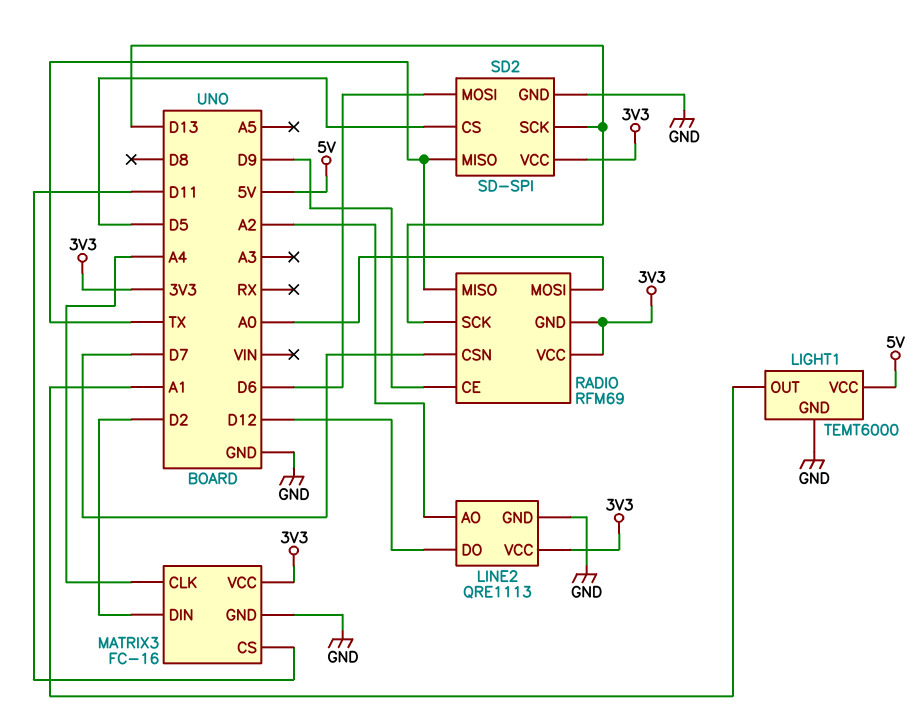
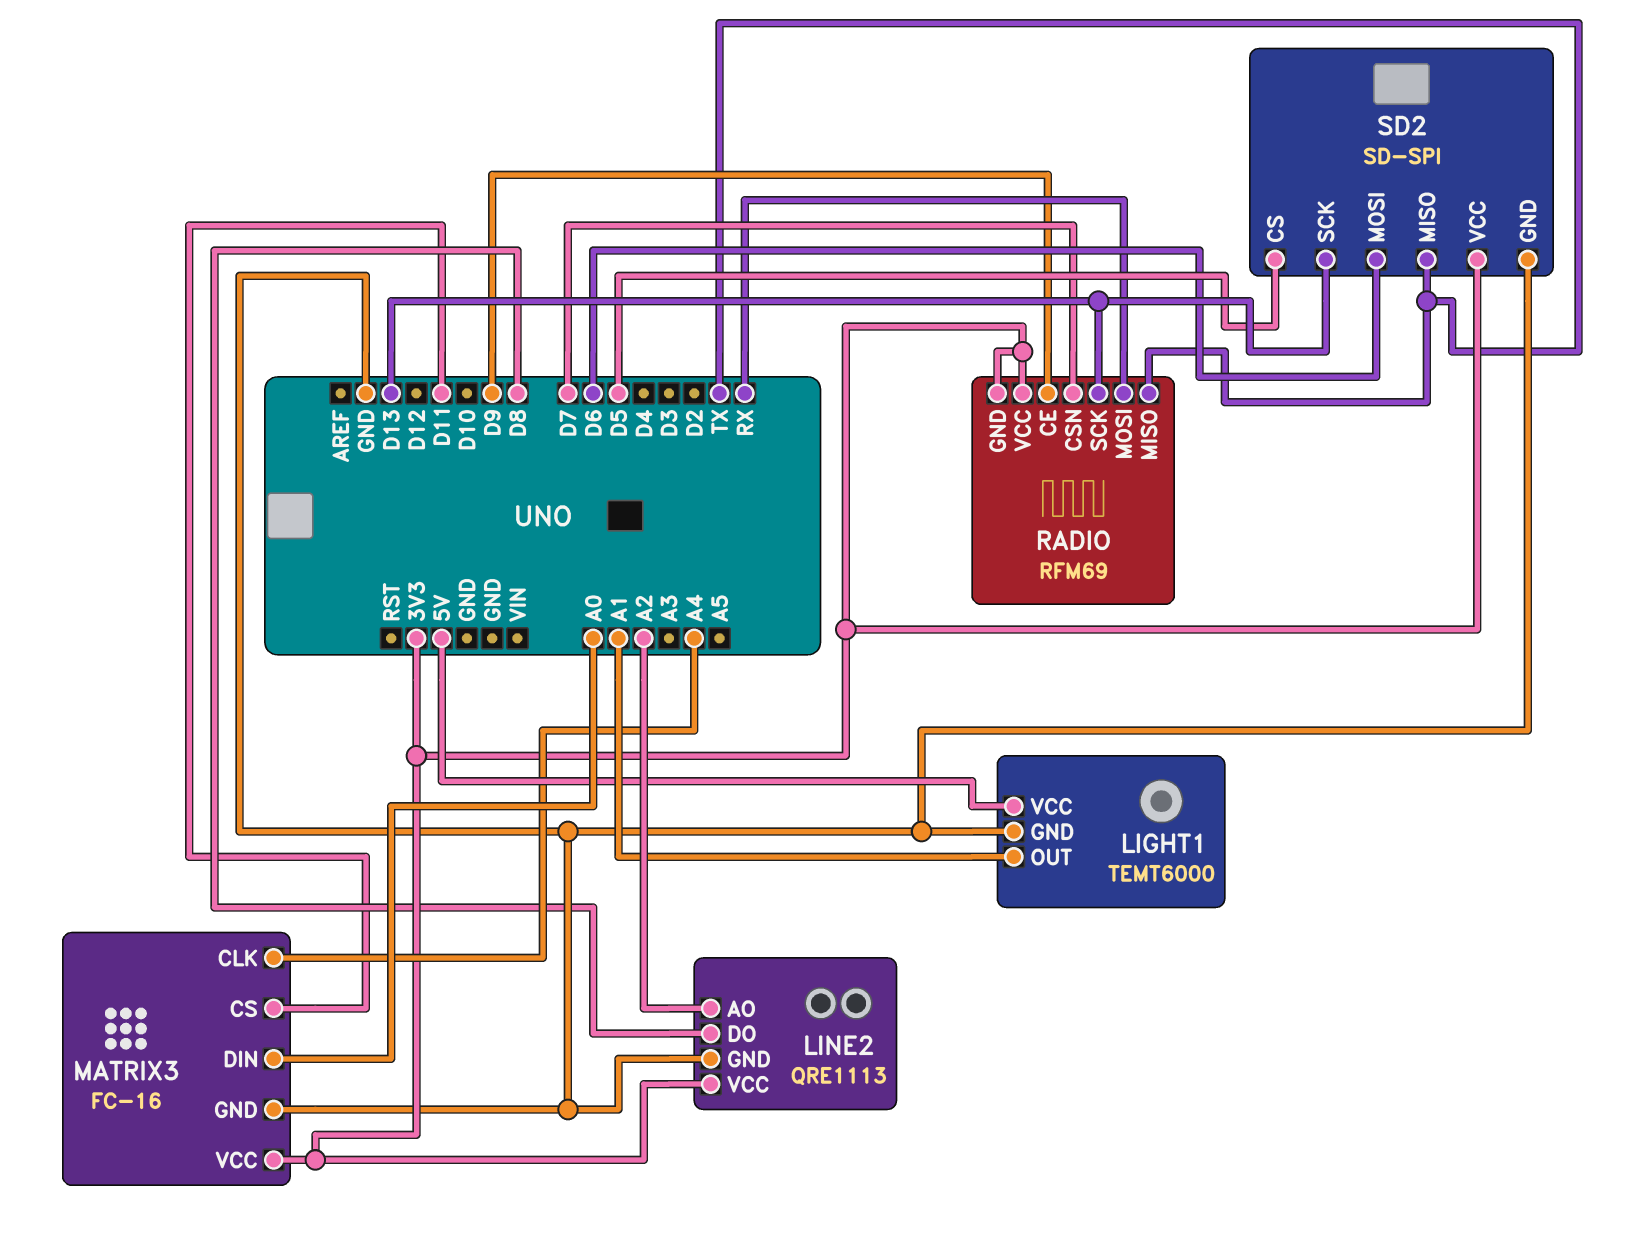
LINE2 pin DO: D12 -> D8
MATRIX3 pin DIN: D2 -> A0
RADIO pin MOSI: A0 -> RX

